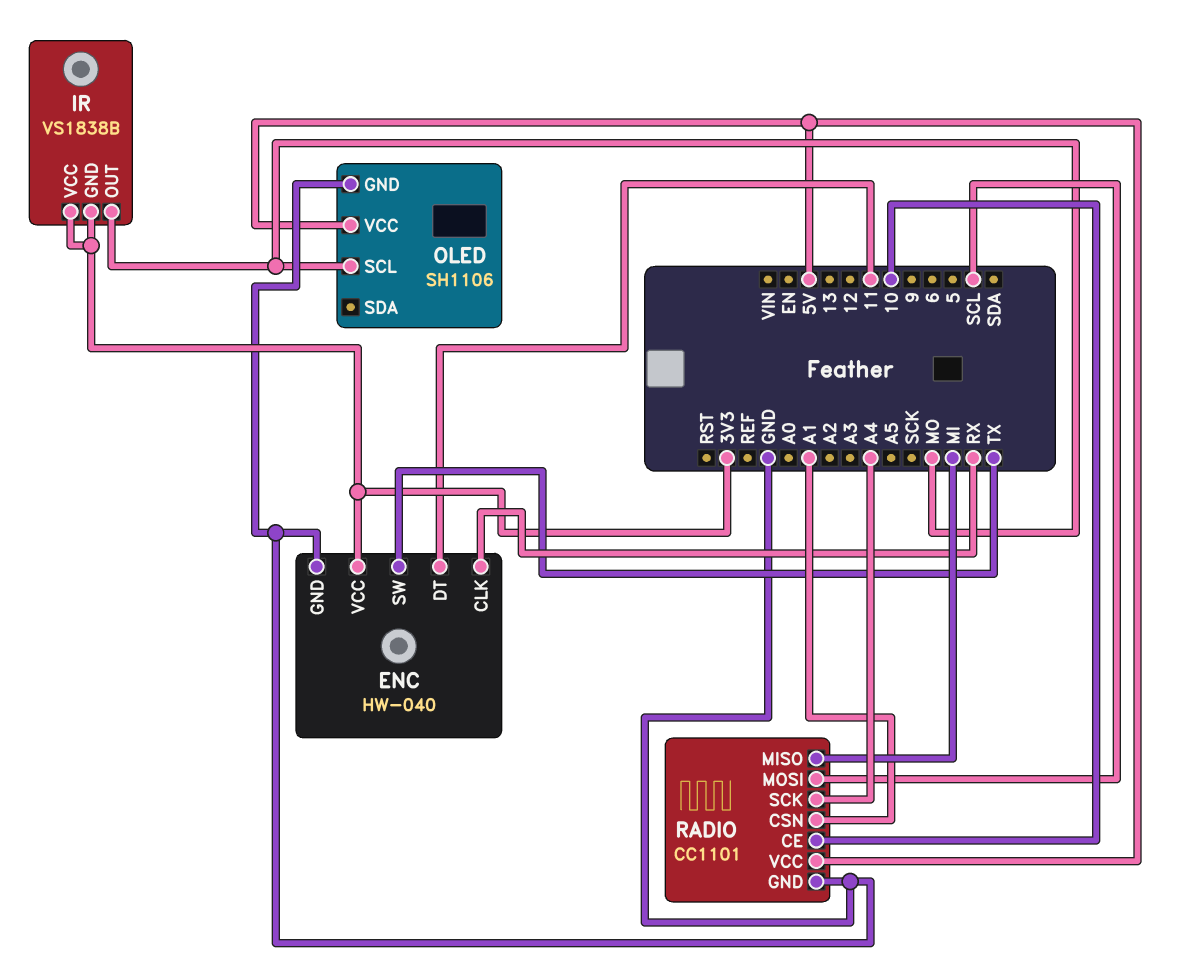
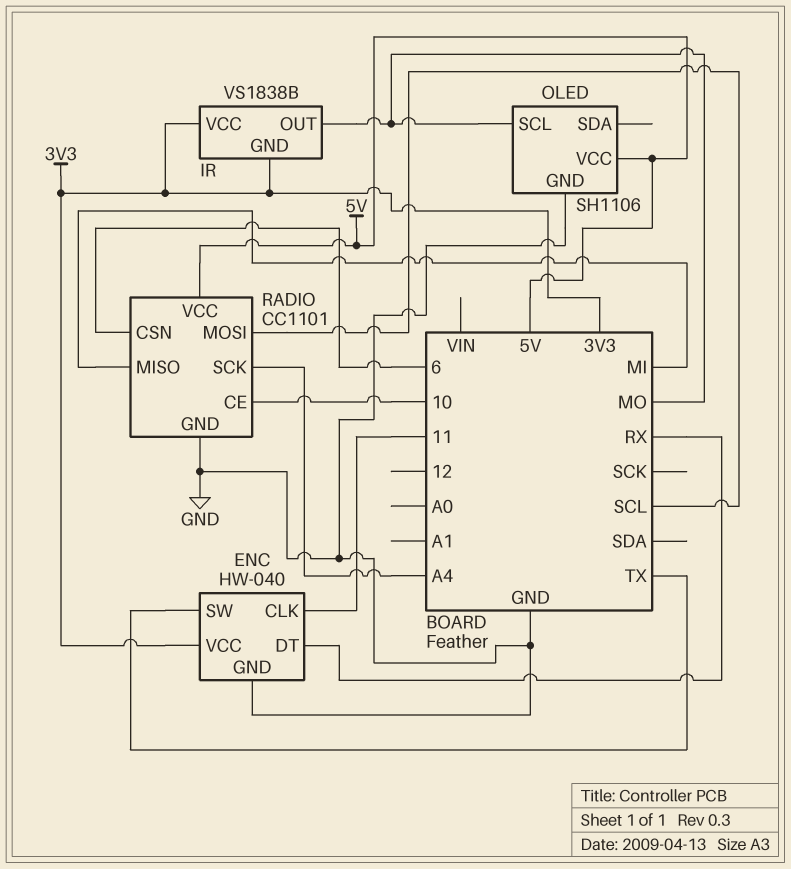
ENC pin CLK: RX -> 11
ENC pin DT: 11 -> RX
RADIO pin CSN: A1 -> 6

